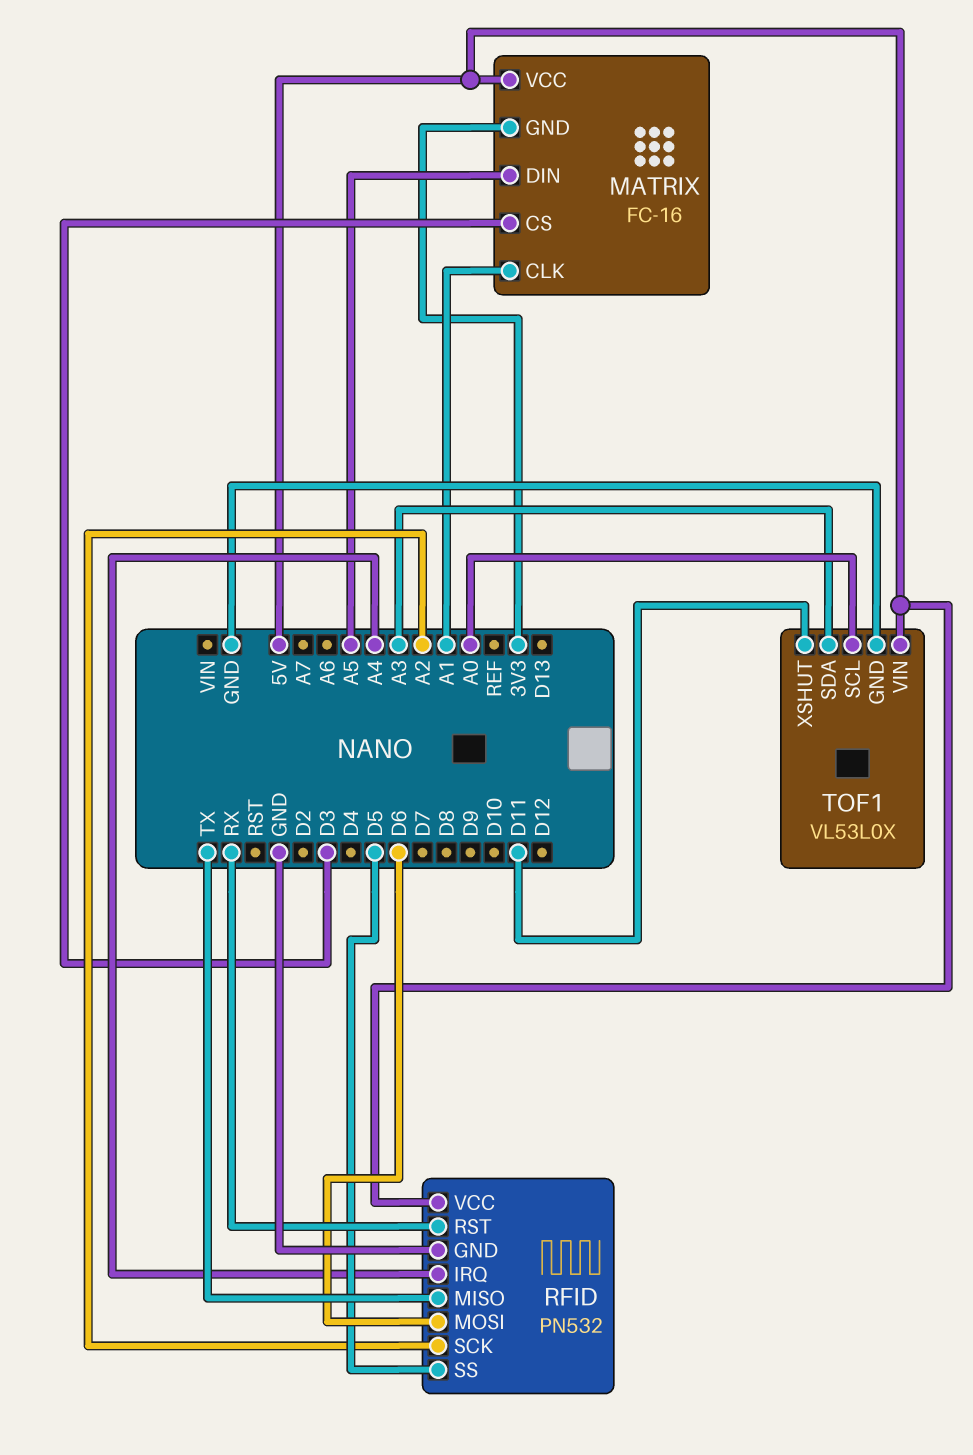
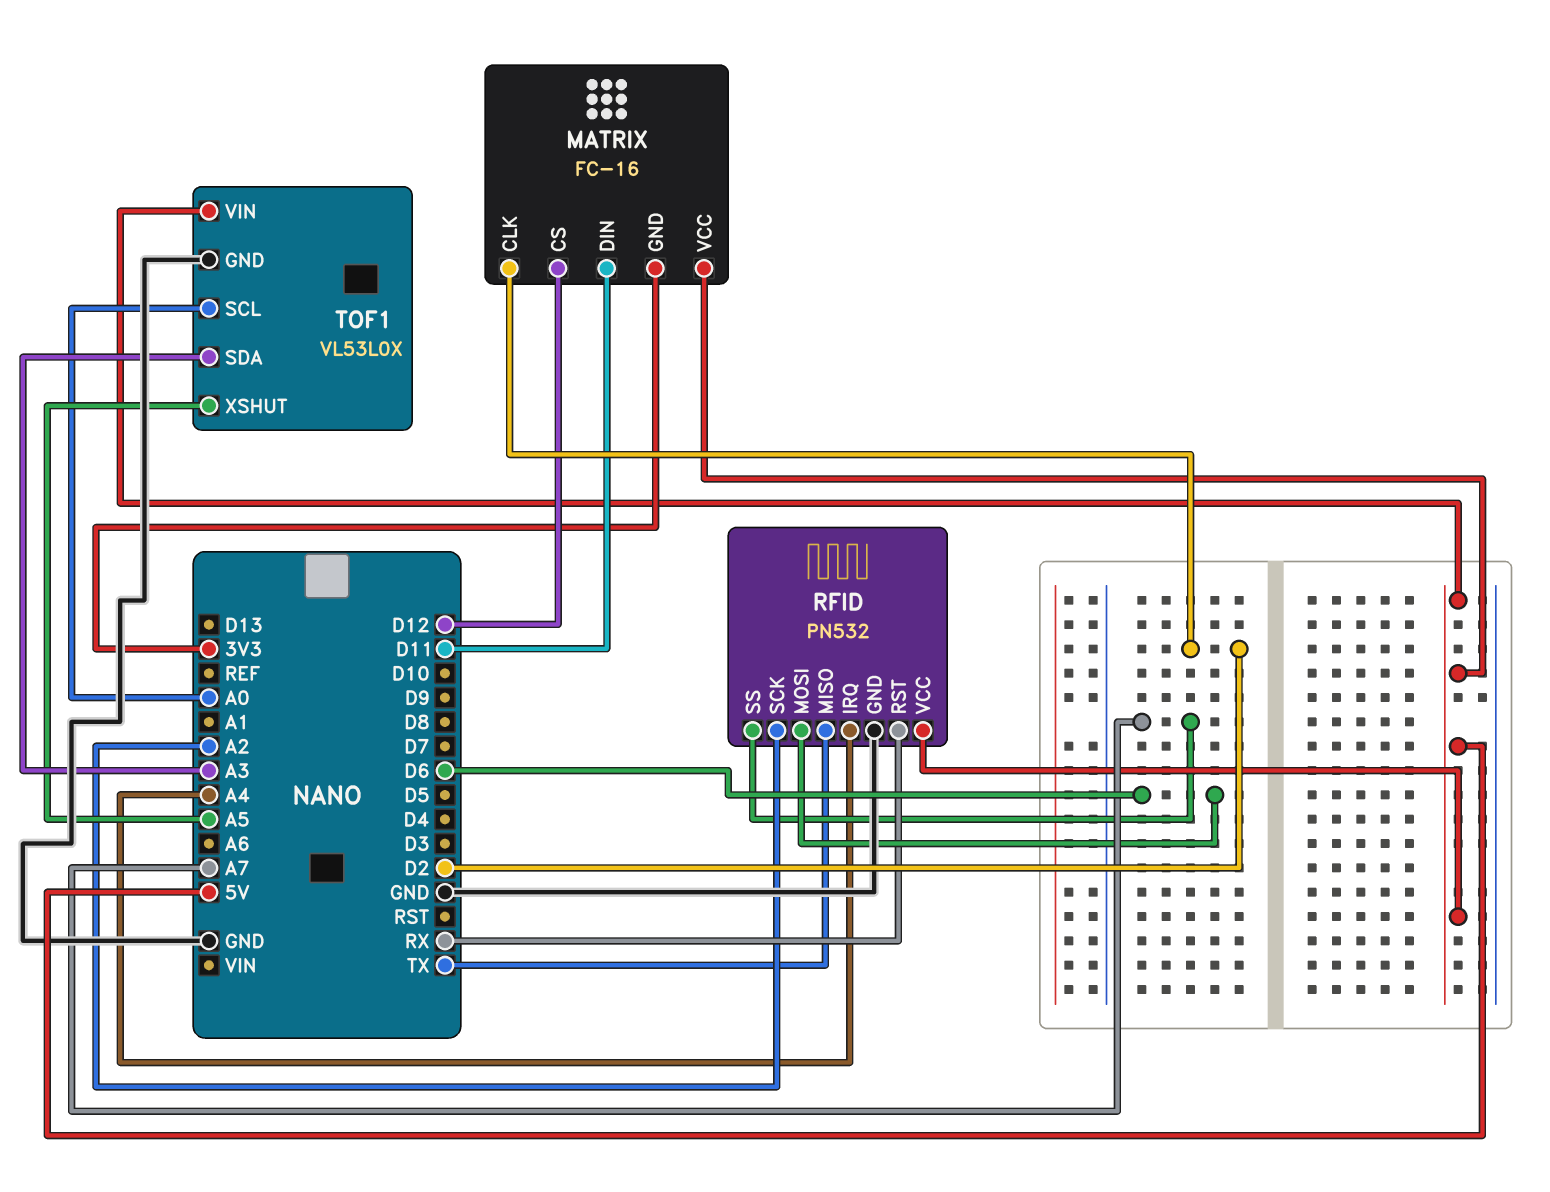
MATRIX pin CLK: A1 -> D2
MATRIX pin CS: D3 -> D12
MATRIX pin DIN: A5 -> D11
RFID pin SS: D5 -> A7
TOF1 pin XSHUT: D11 -> A5

